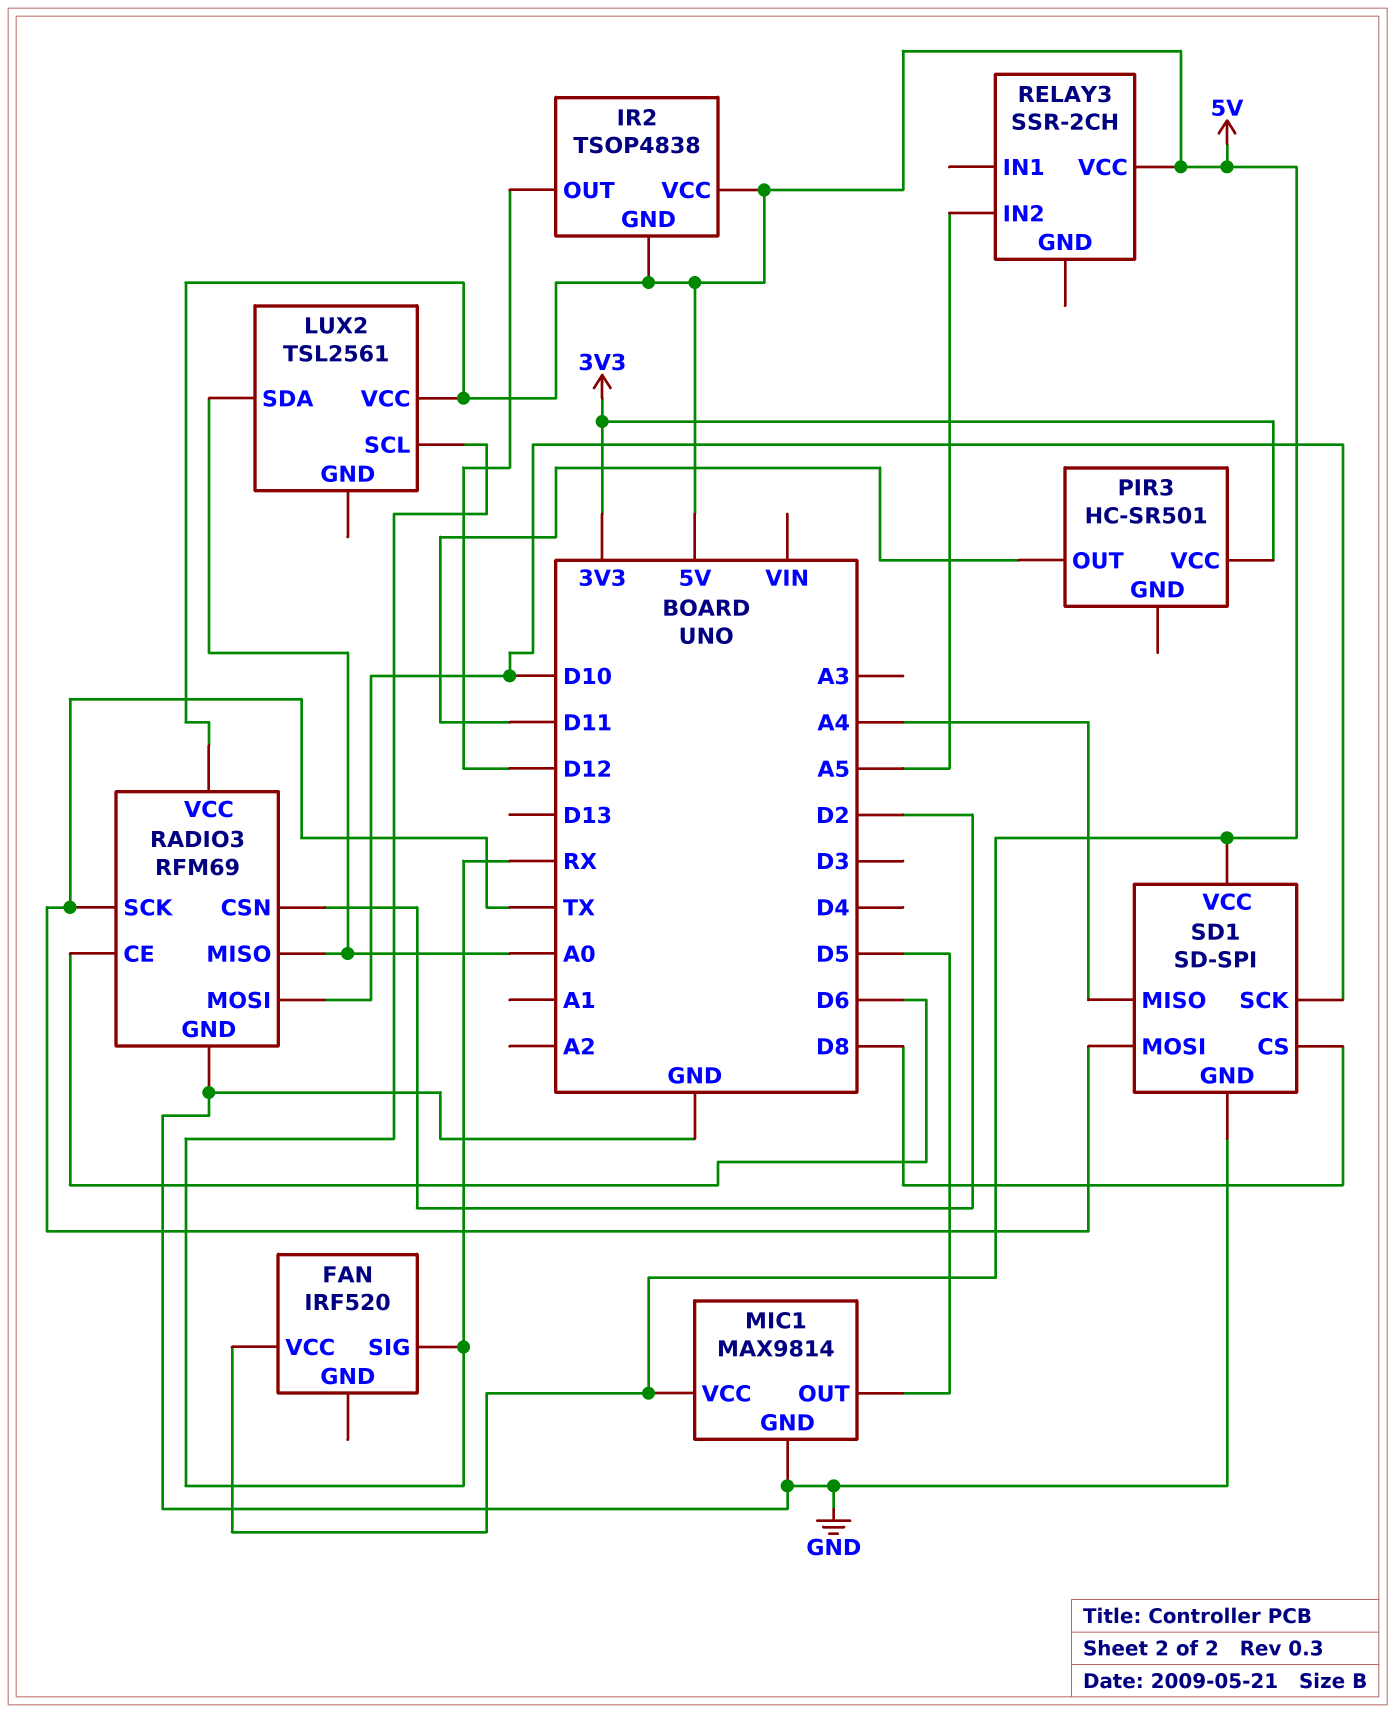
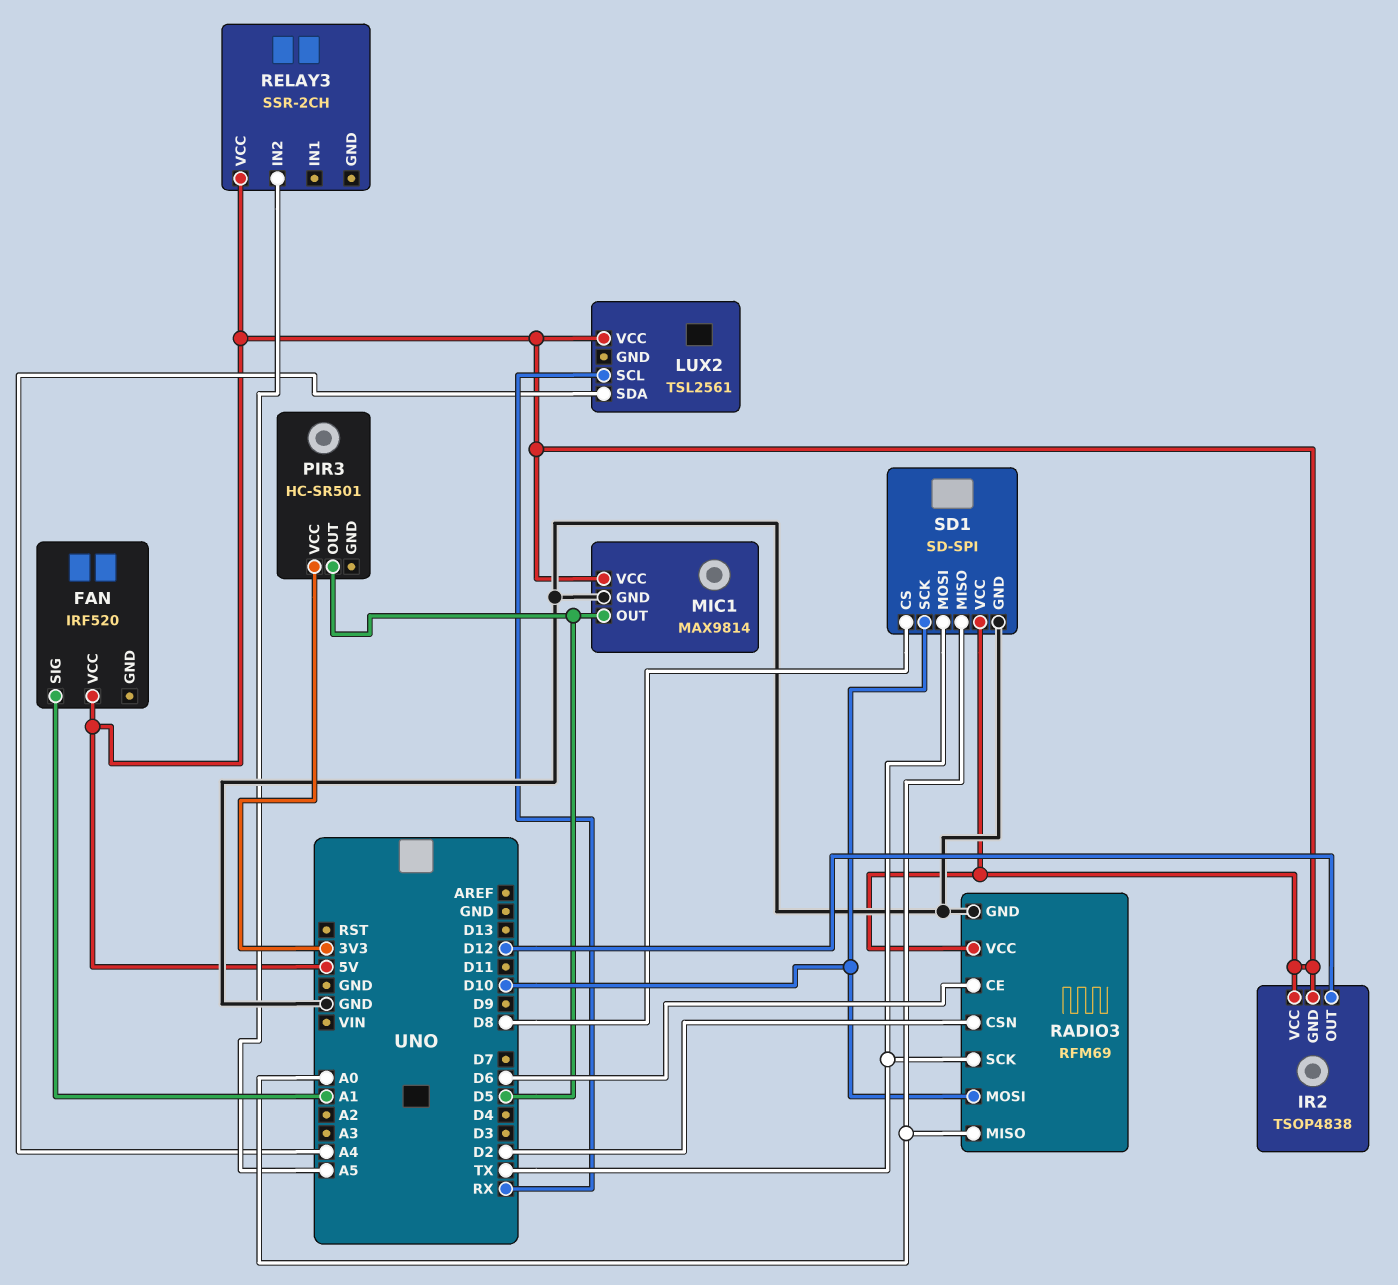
FAN pin SIG: RX -> A1
LUX2 pin SDA: A0 -> A4
PIR3 pin OUT: D11 -> D5
SD1 pin MISO: A4 -> A0

